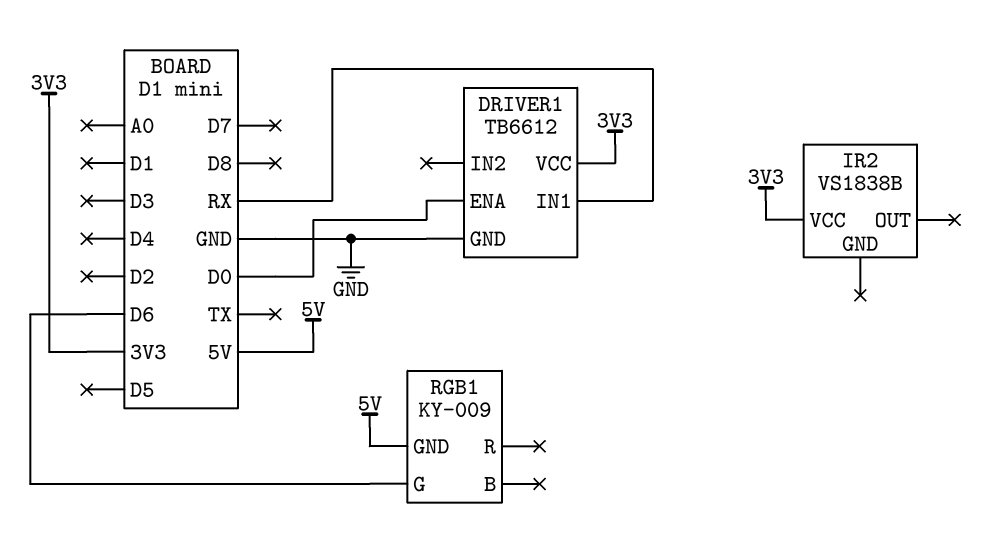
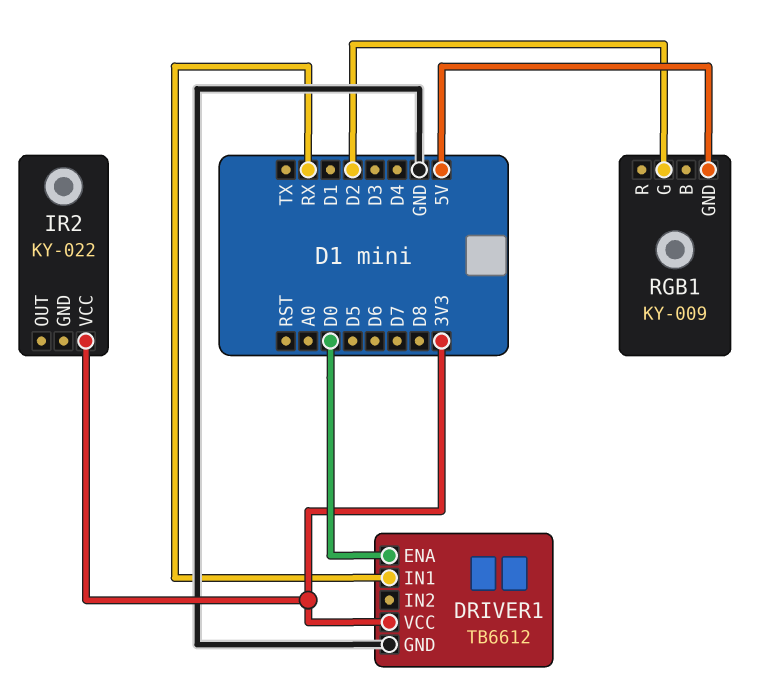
IR2: VS1838B -> KY-022
RGB1 pin G: D6 -> D2

